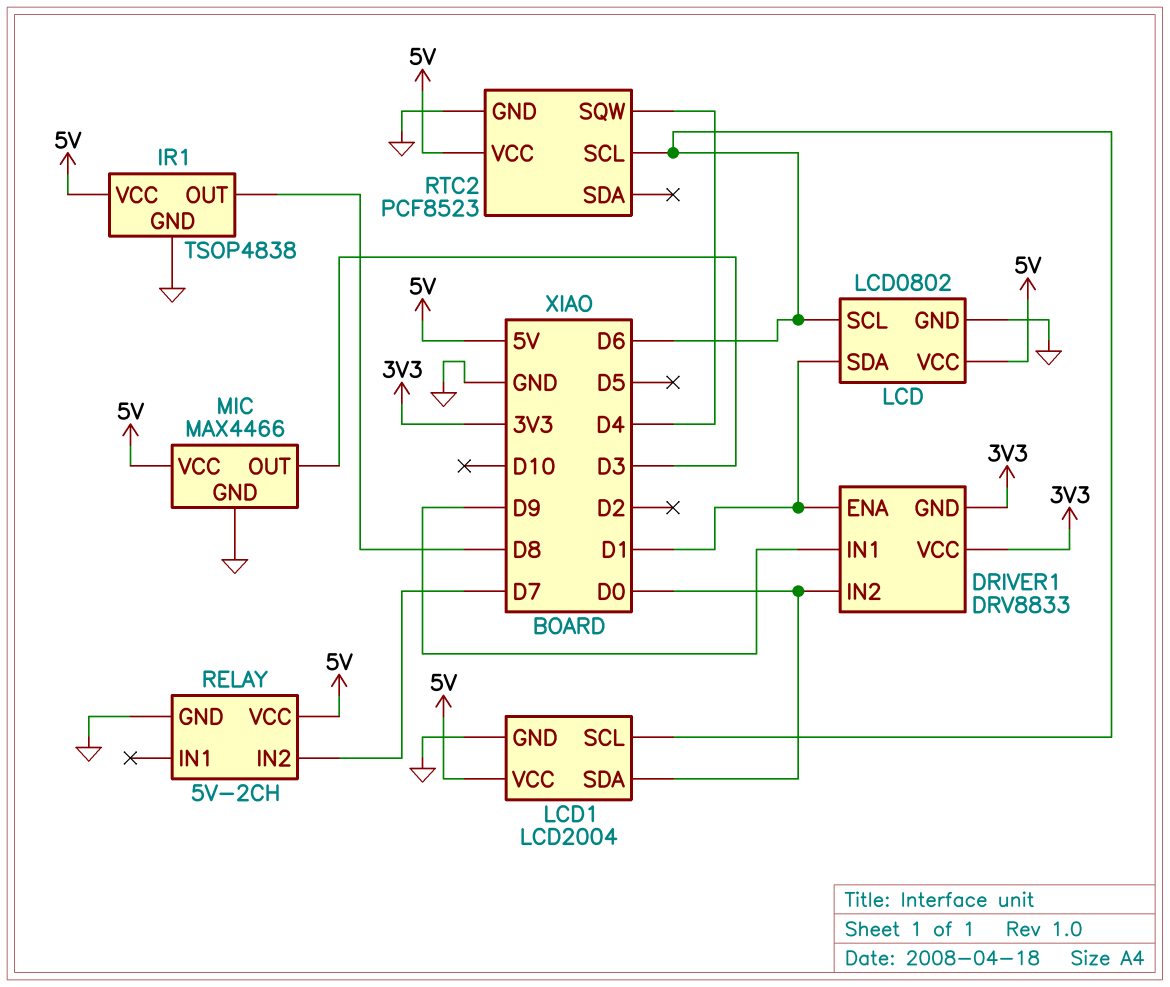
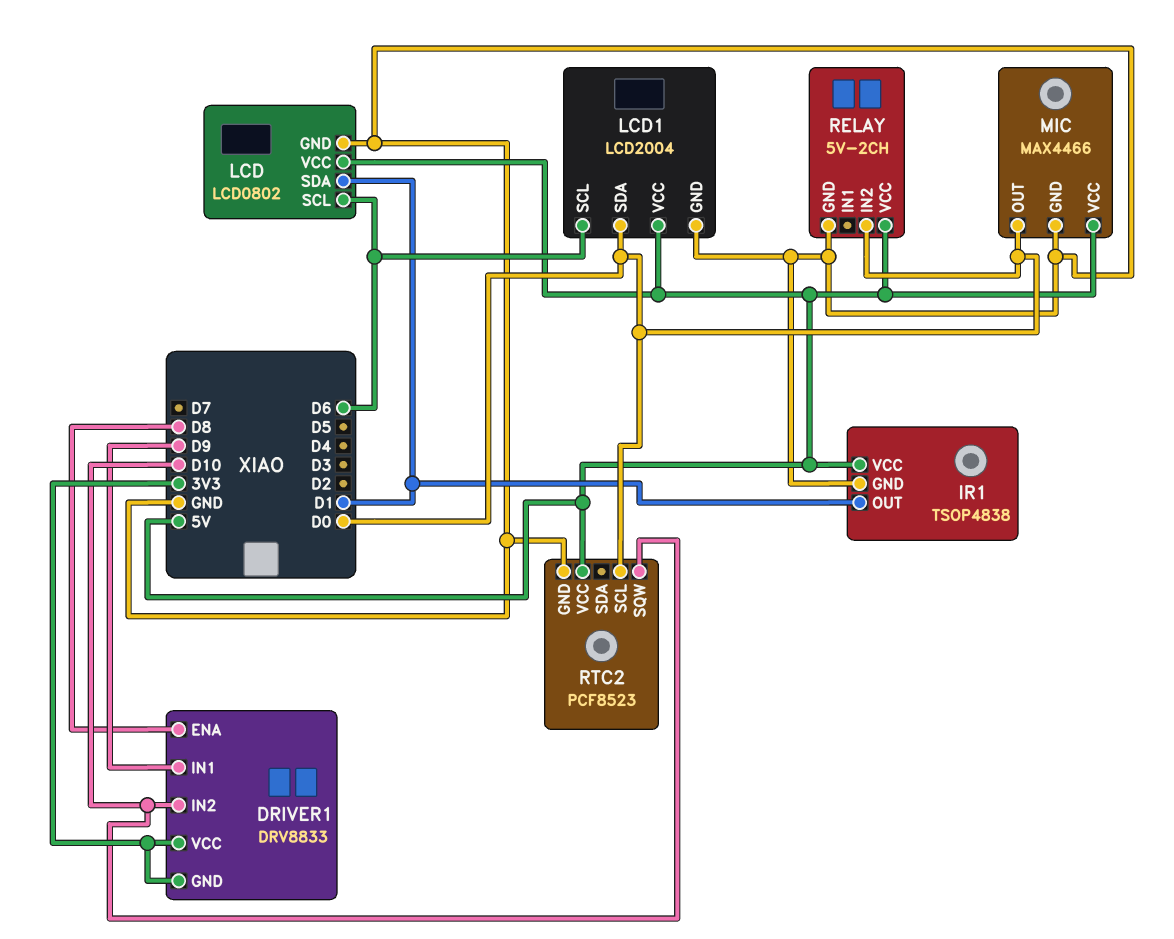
DRIVER1 pin ENA: D1 -> D8
DRIVER1 pin IN2: D0 -> D10
IR1 pin OUT: D8 -> D1
MIC pin OUT: D3 -> D0
RELAY pin IN2: D7 -> D0
RTC2 pin SCL: D6 -> D0
RTC2 pin SQW: D4 -> D10

